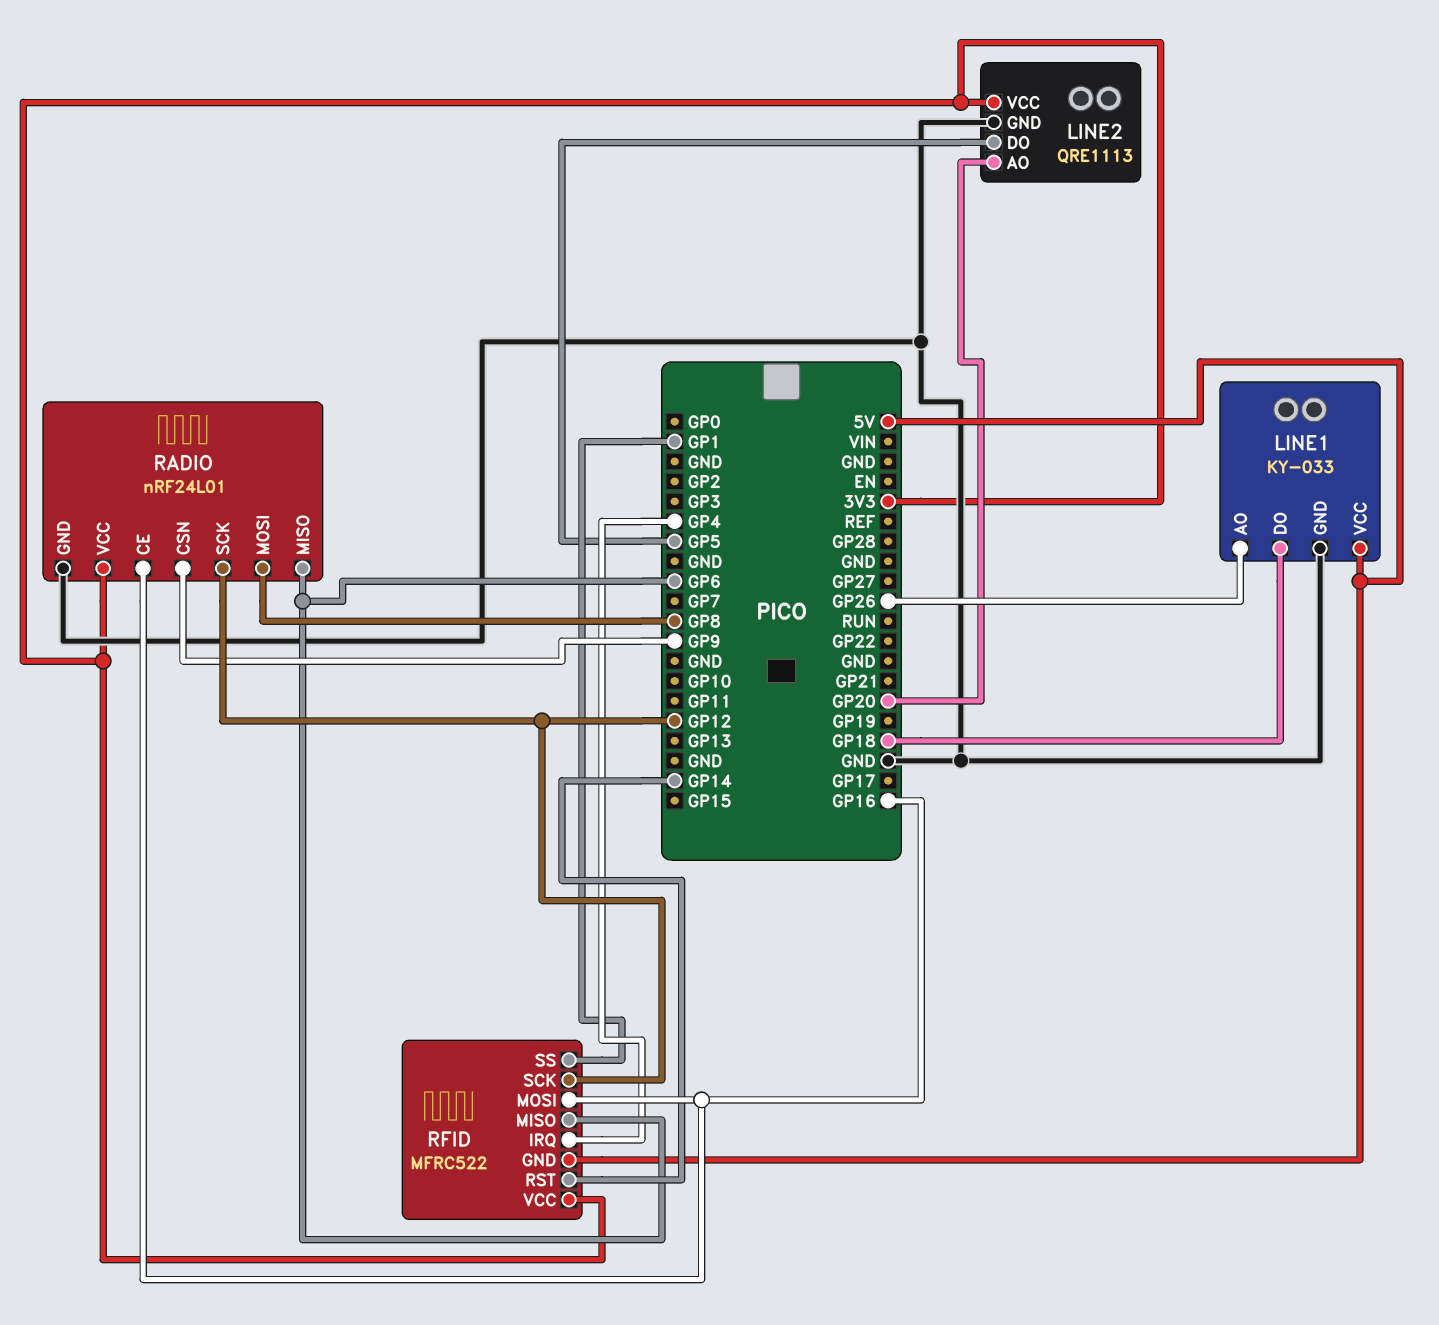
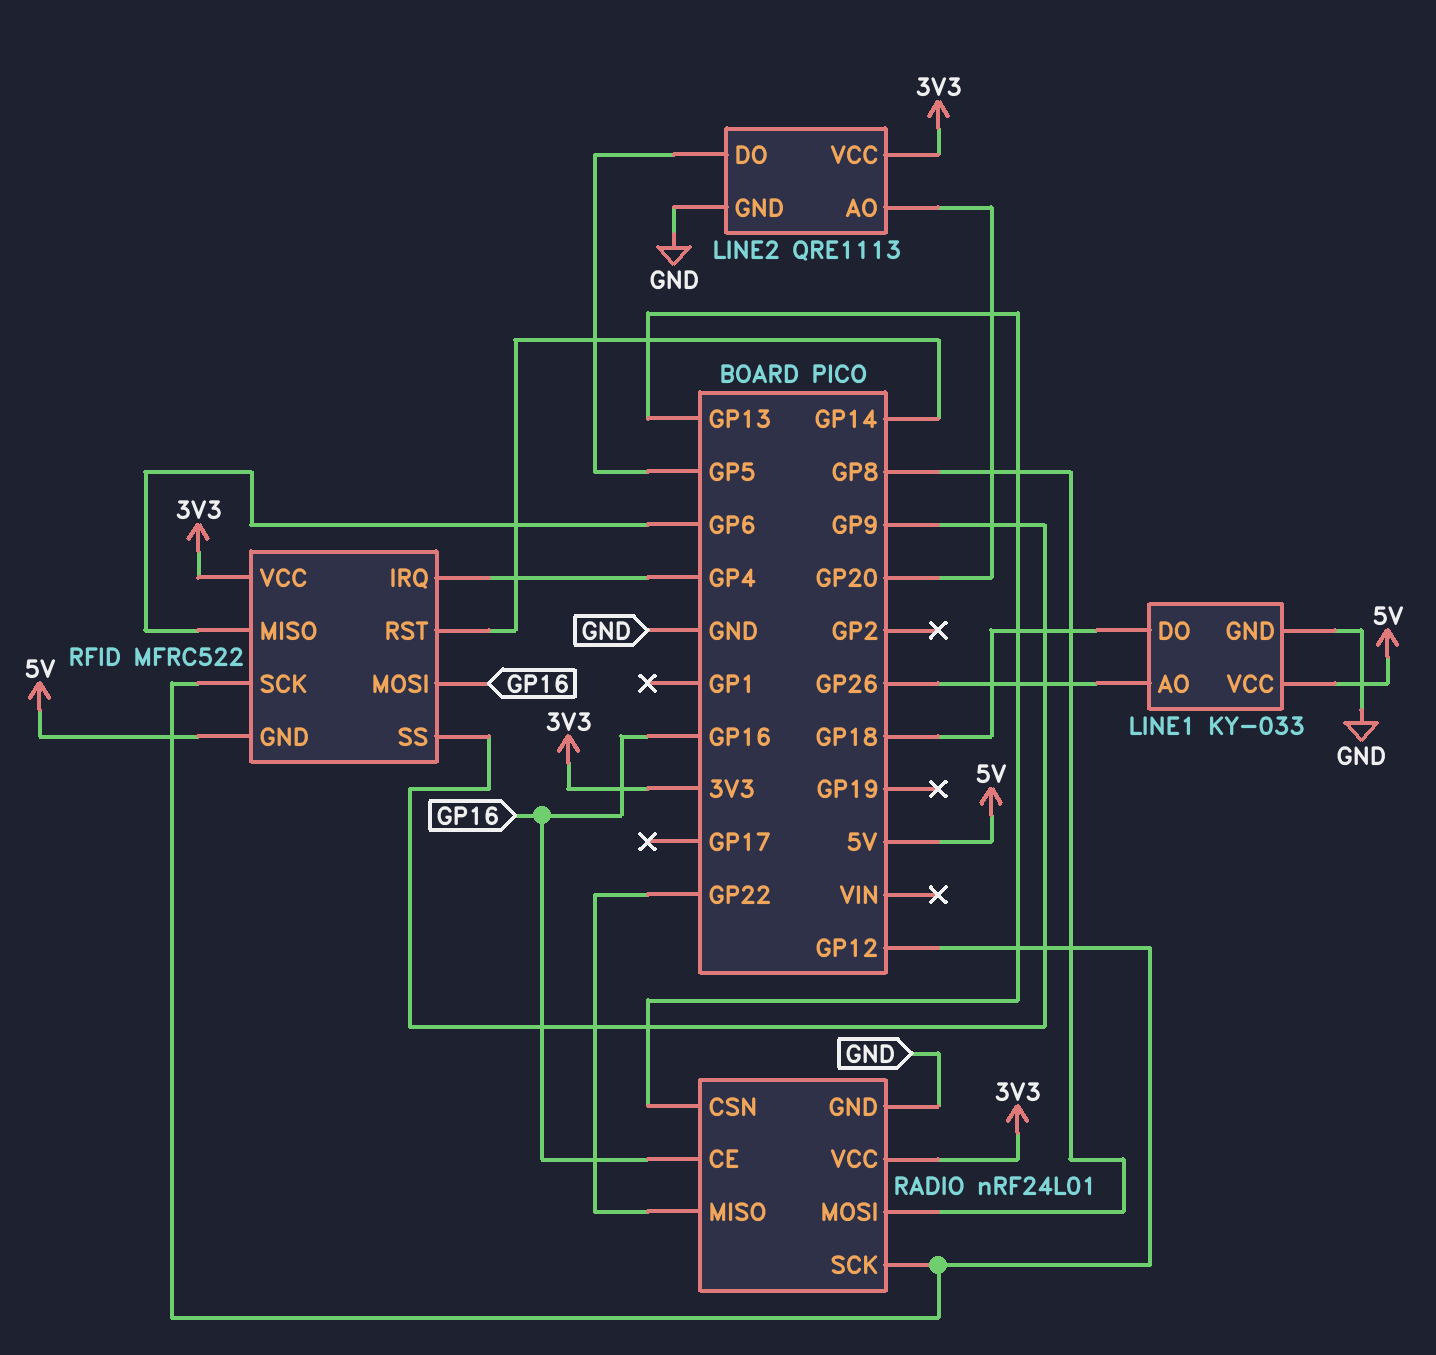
RADIO pin CSN: GP9 -> GP13
RADIO pin MISO: GP6 -> GP22
RFID pin SS: GP1 -> GP9

